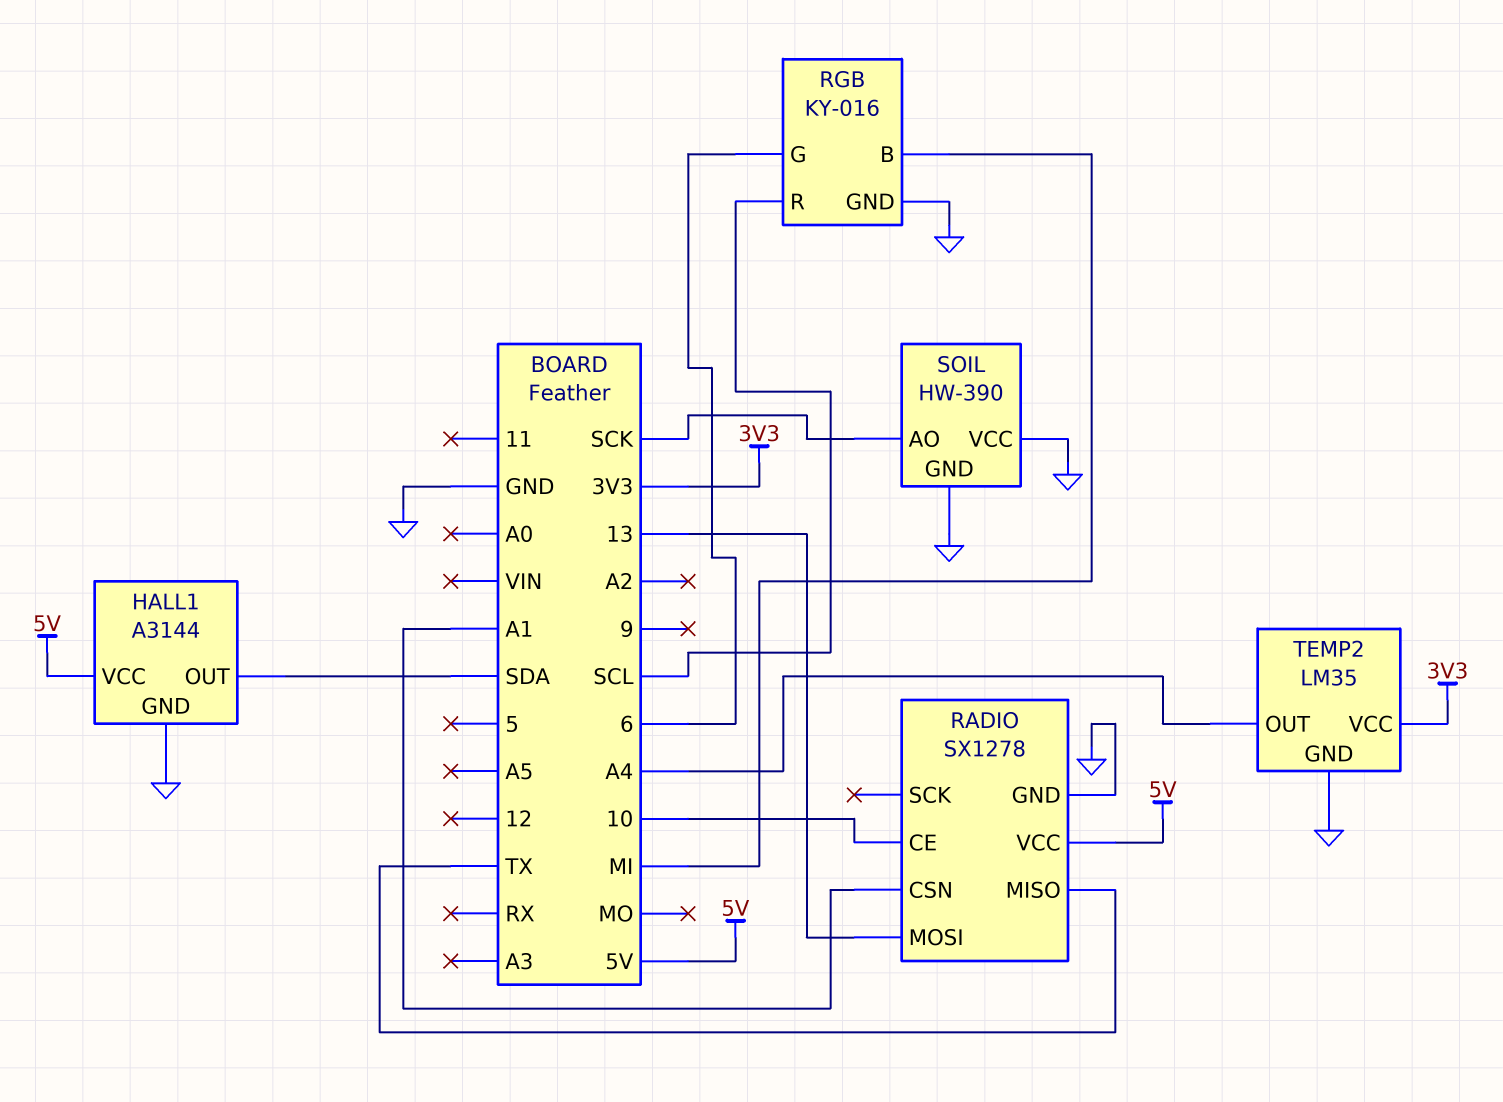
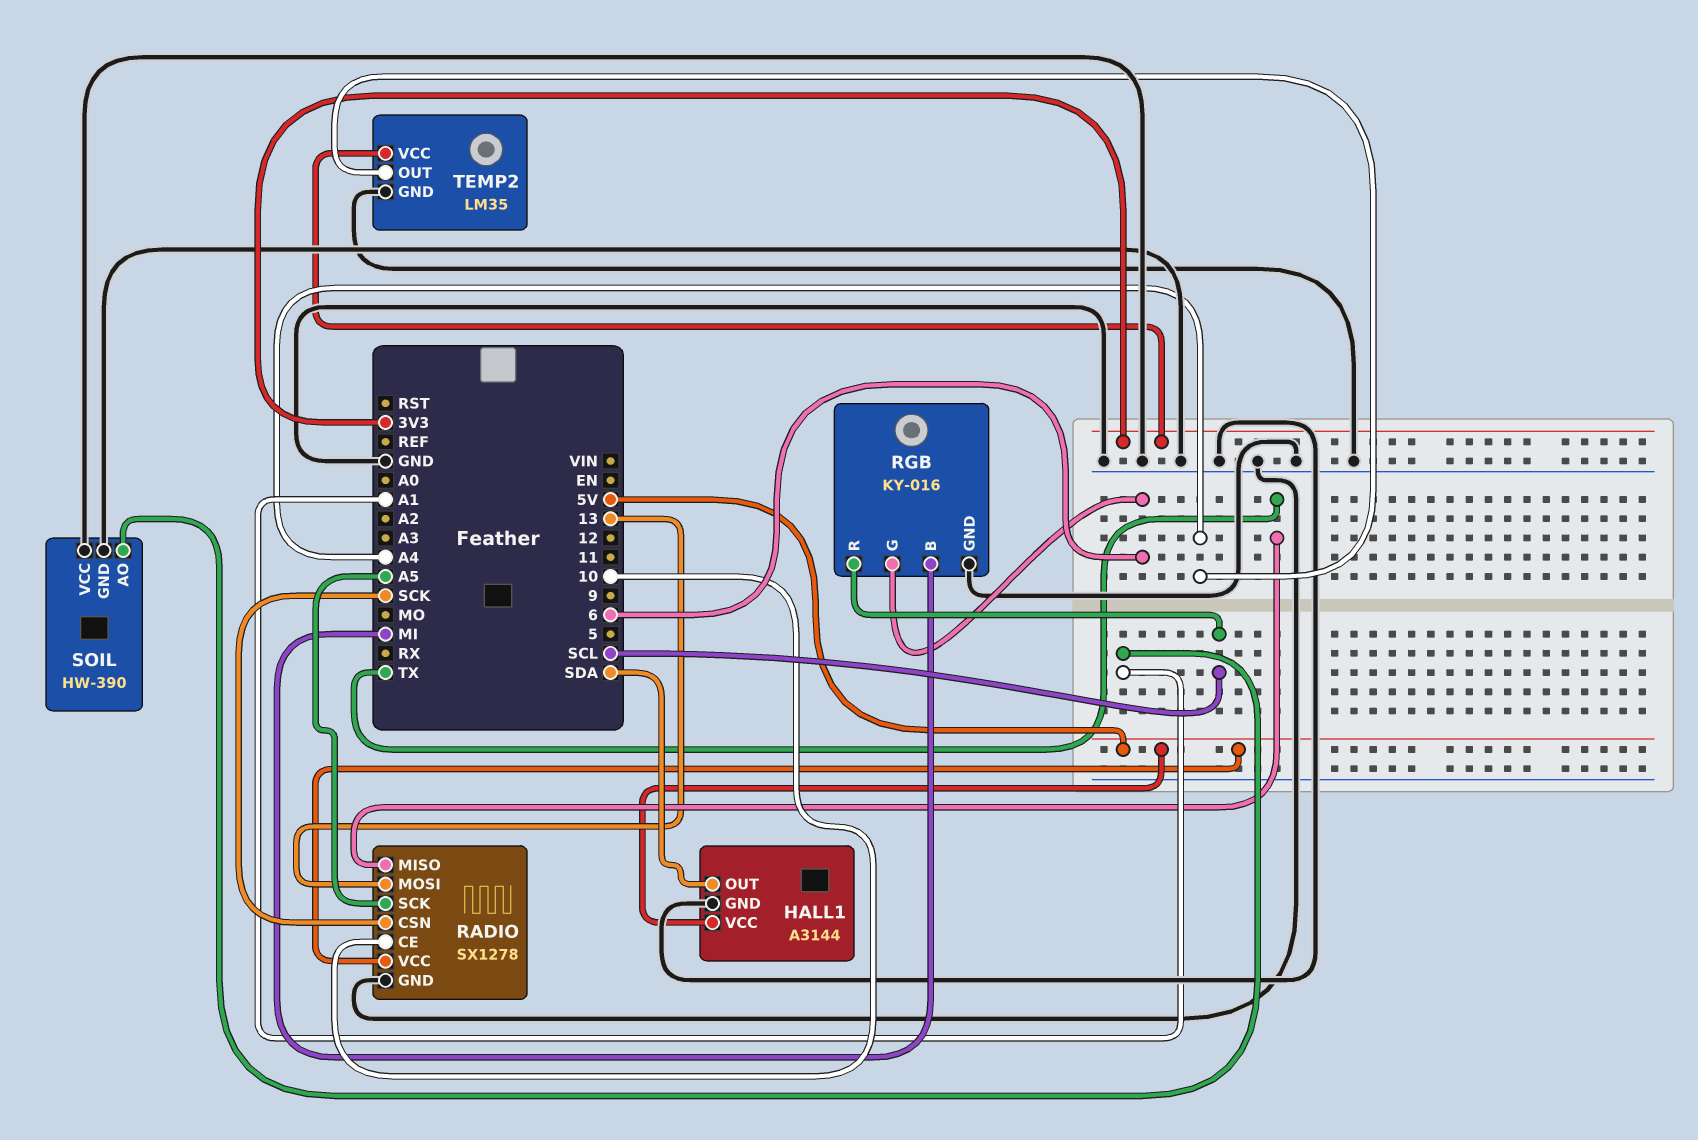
RADIO pin CSN: A1 -> SCK
RADIO pin SCK: none -> A5
SOIL pin AO: SCK -> A1

